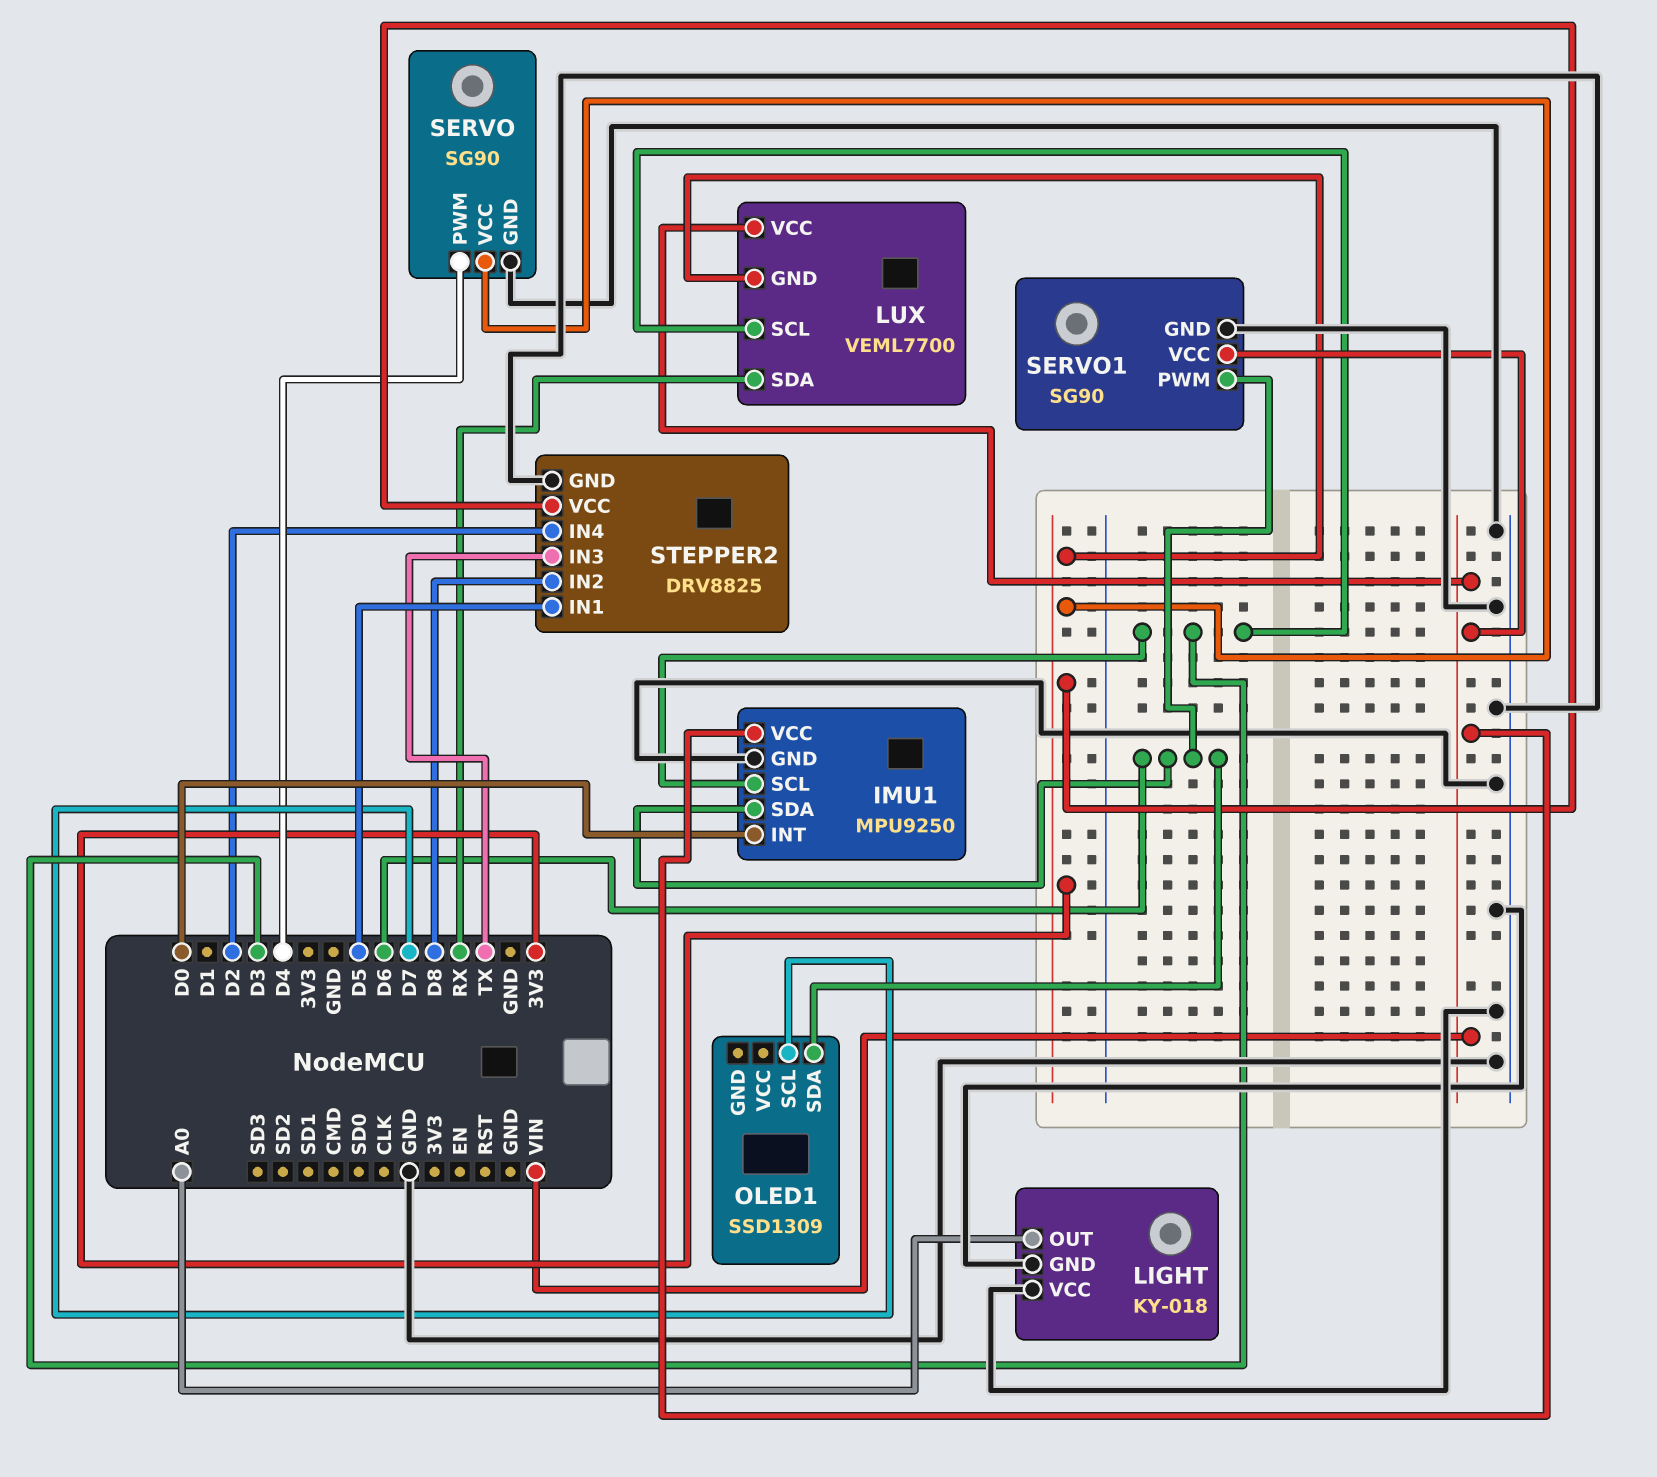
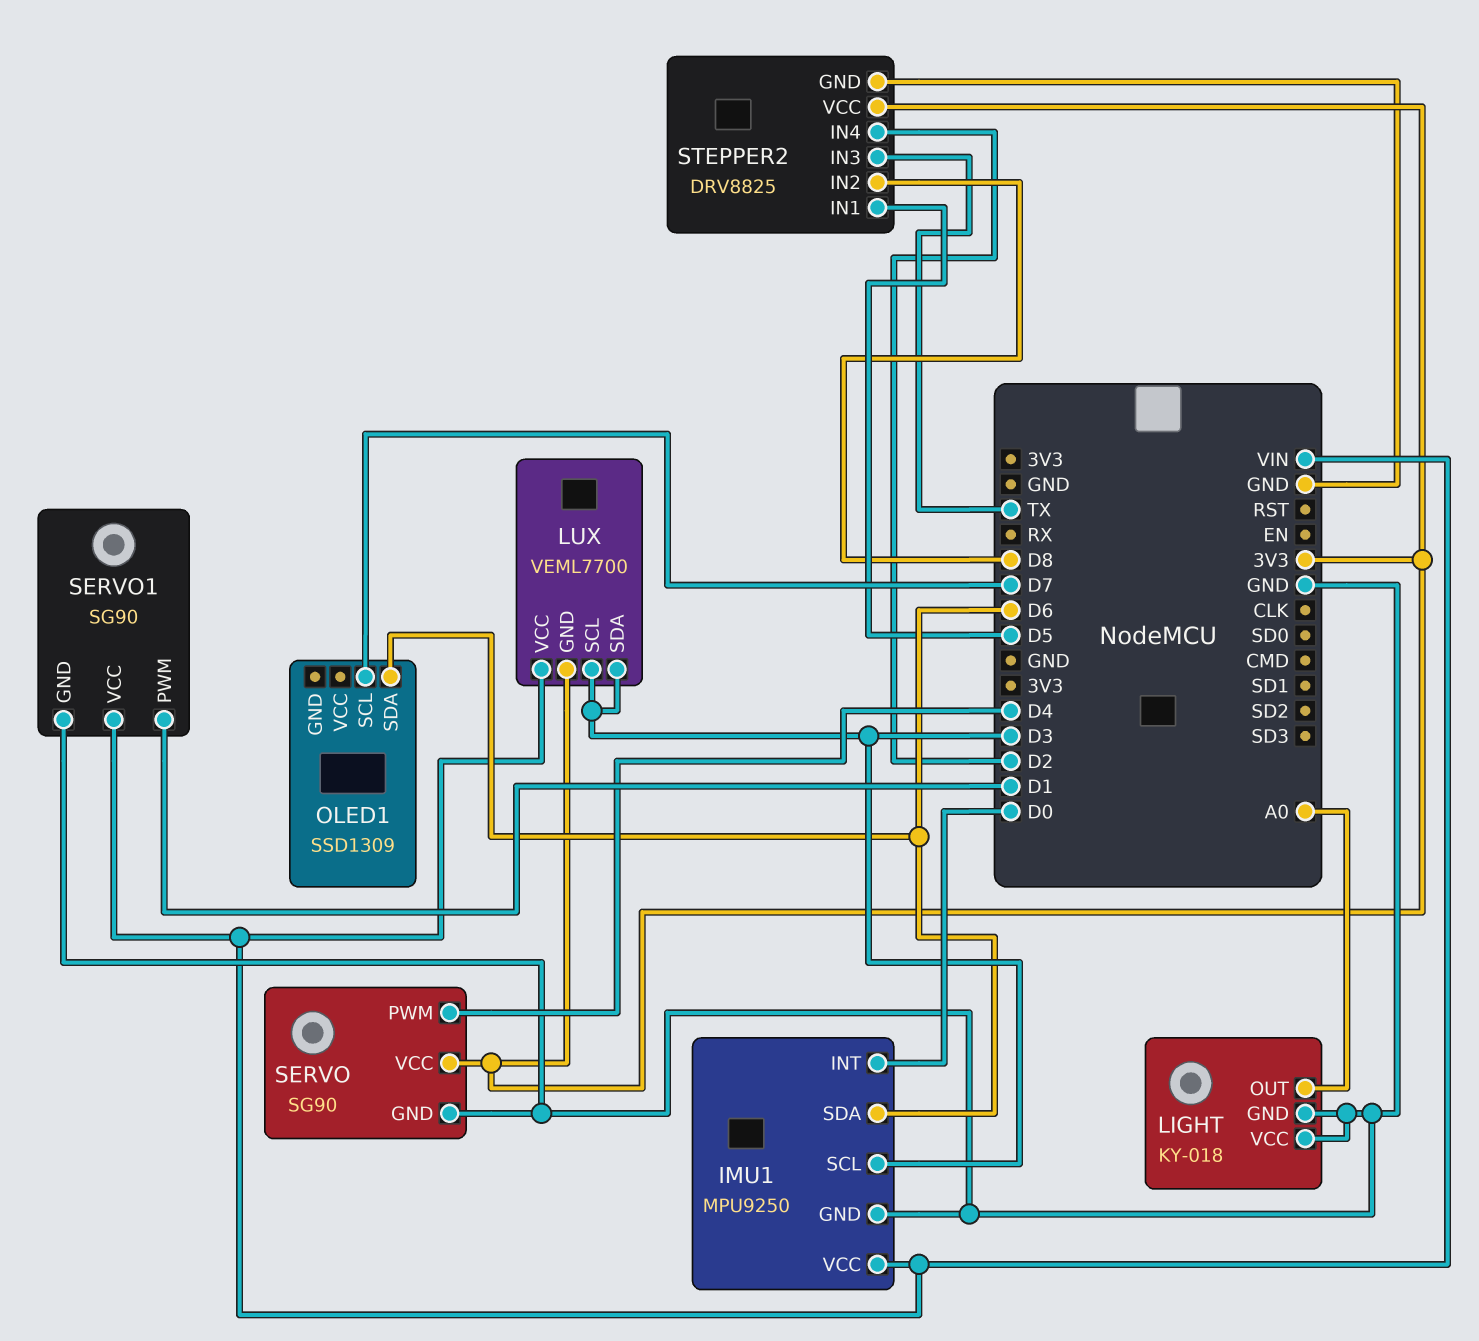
LUX pin SDA: RX -> D3
SERVO1 pin PWM: D6 -> D1

